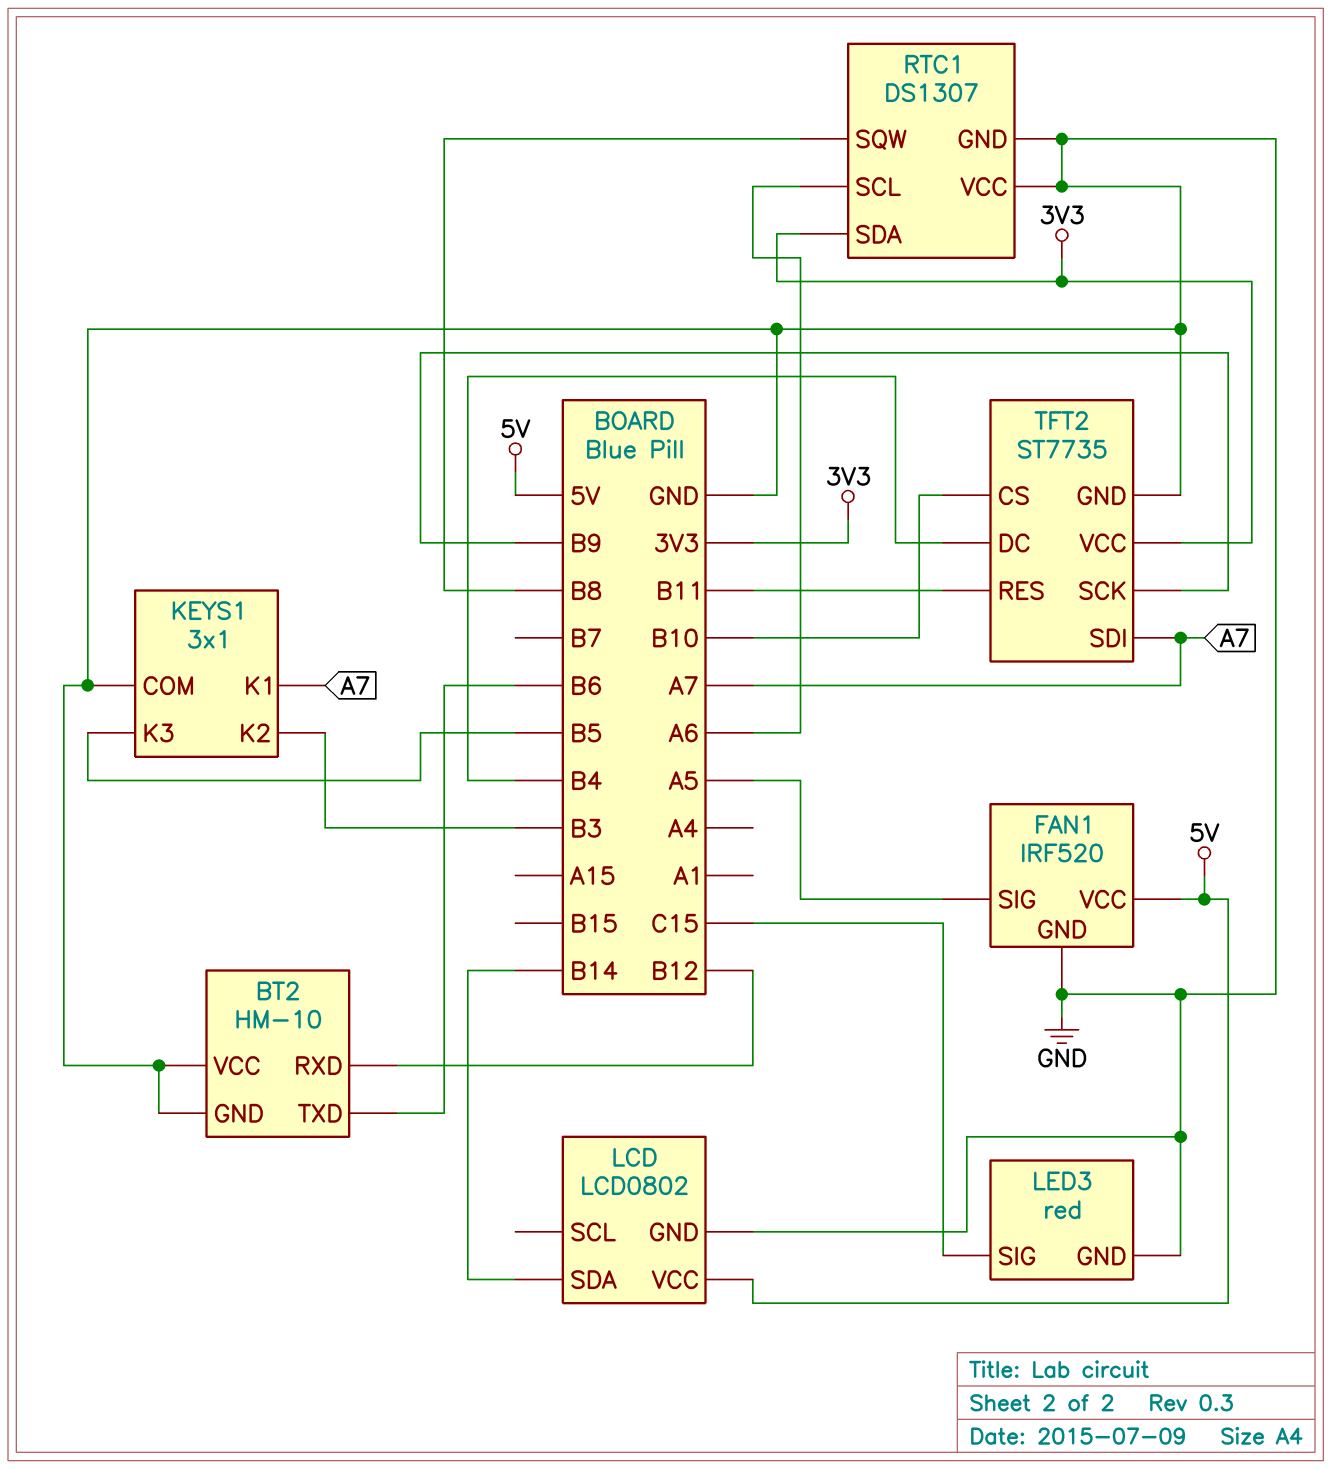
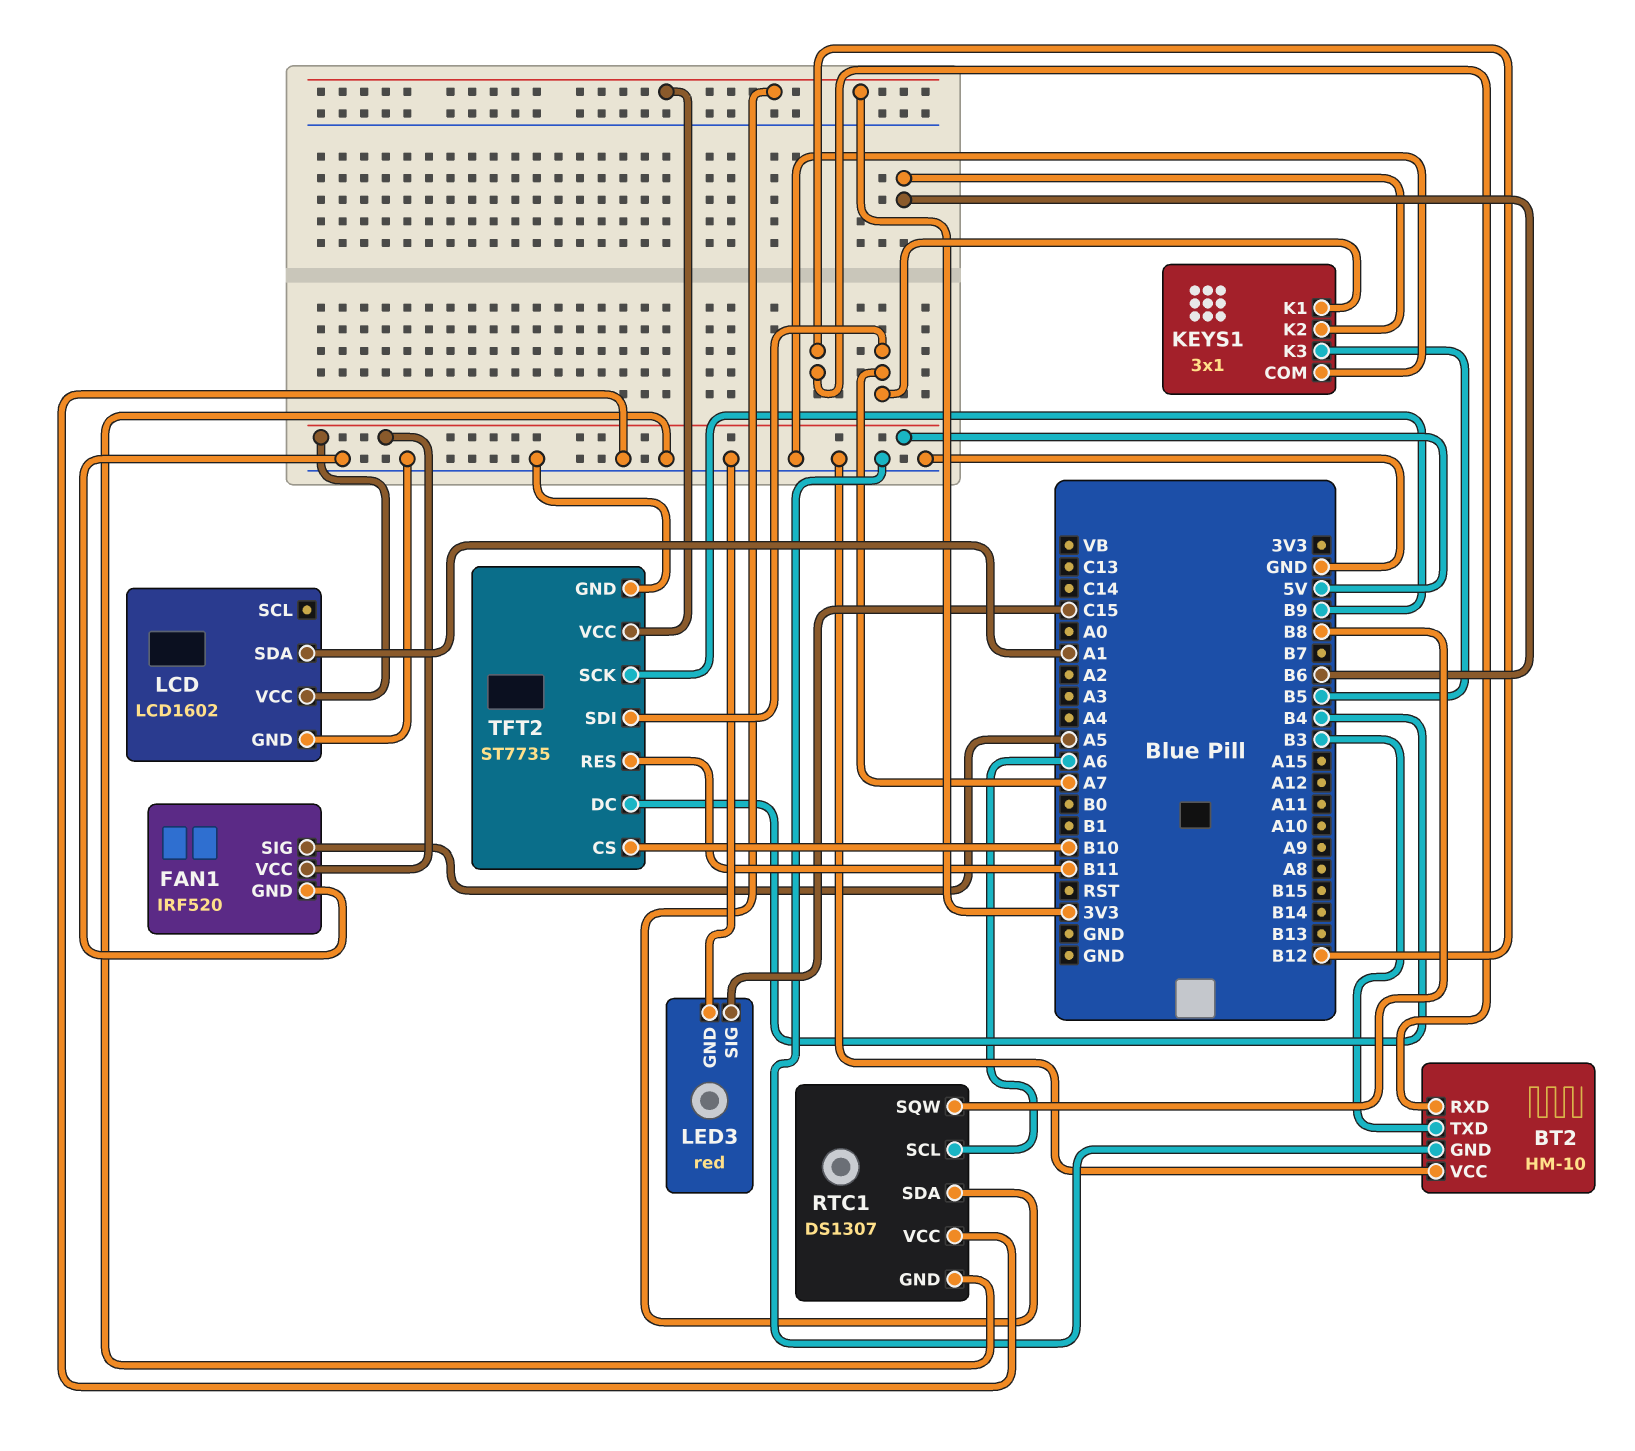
BT2 pin TXD: B6 -> B3
KEYS1 pin K2: B3 -> B6
LCD: LCD0802 -> LCD1602
LCD pin SDA: B14 -> A1

